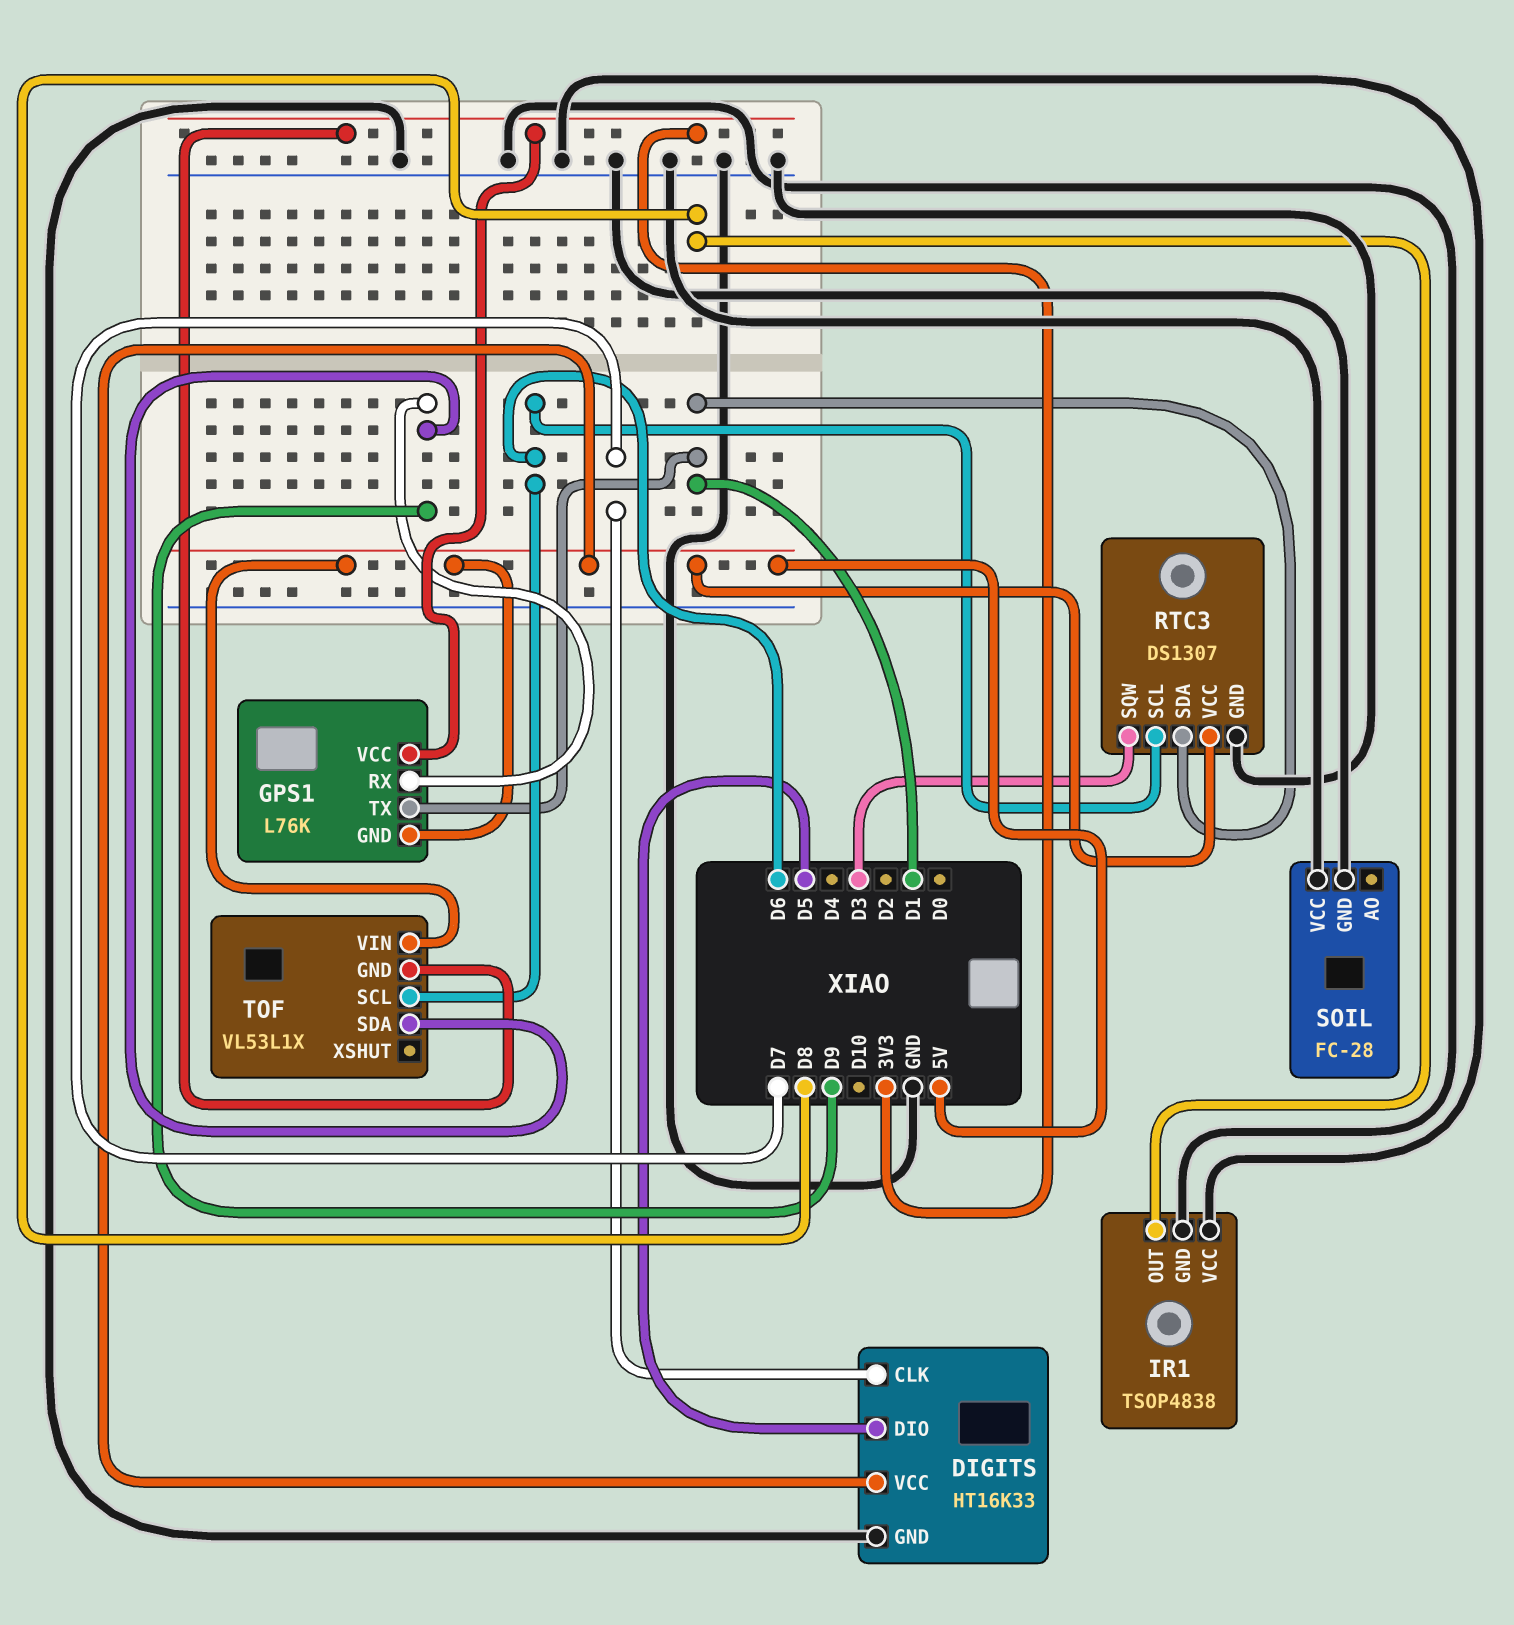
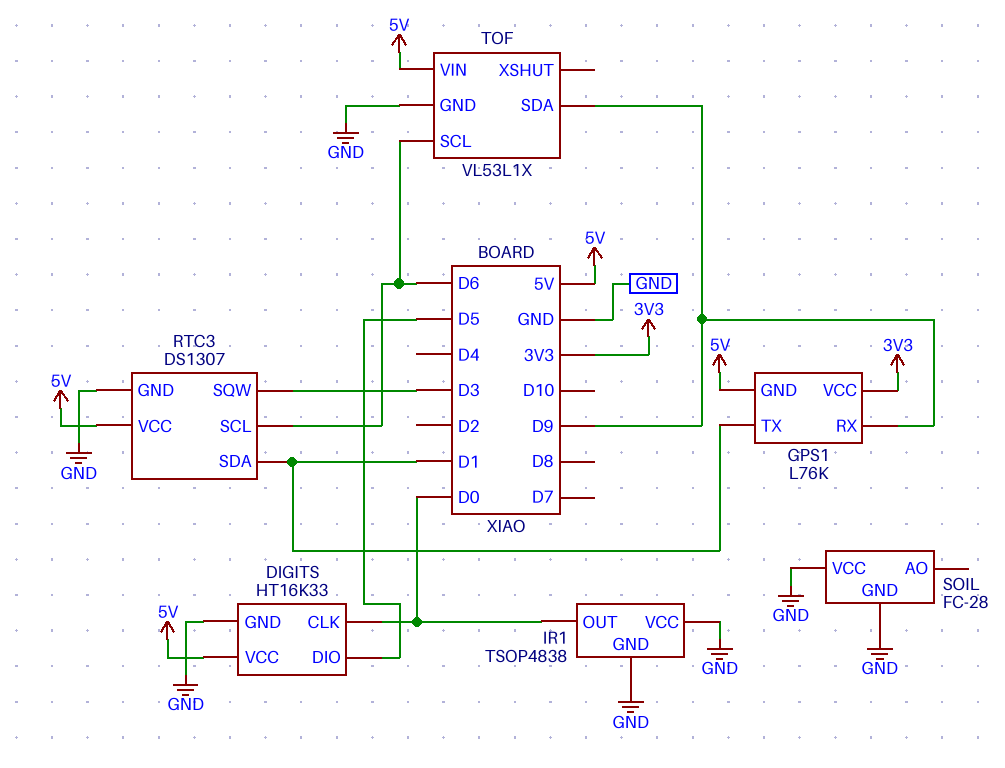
DIGITS pin CLK: D7 -> D0
IR1 pin OUT: D8 -> D0
TOF pin GND: 3V3 -> GND

